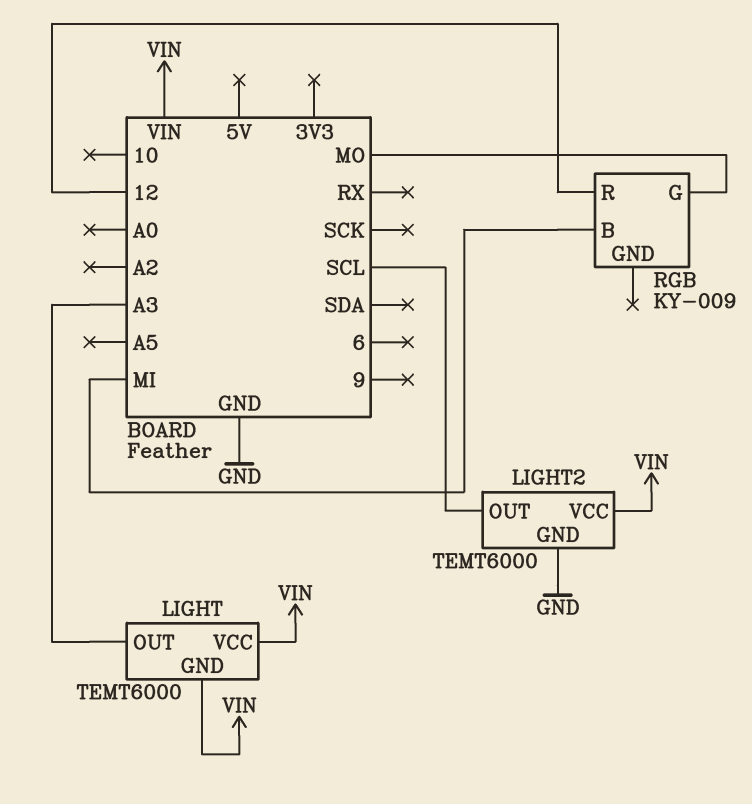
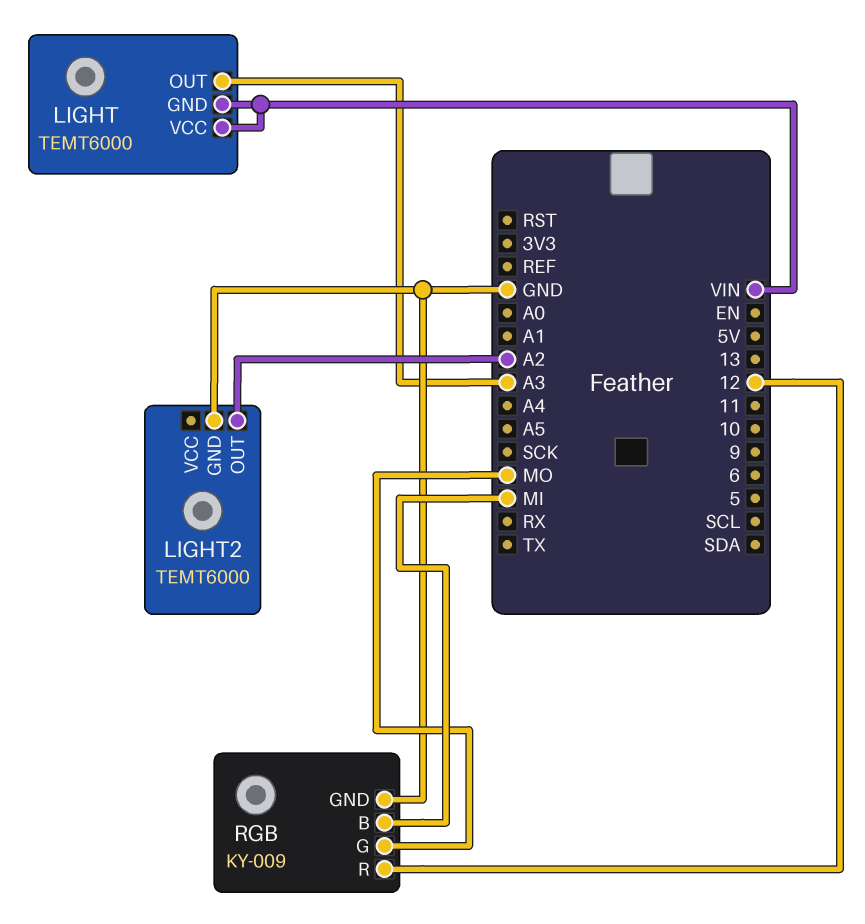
LIGHT2 pin OUT: SCL -> A2
LIGHT2 pin VCC: VIN -> none
RGB pin GND: none -> GND

